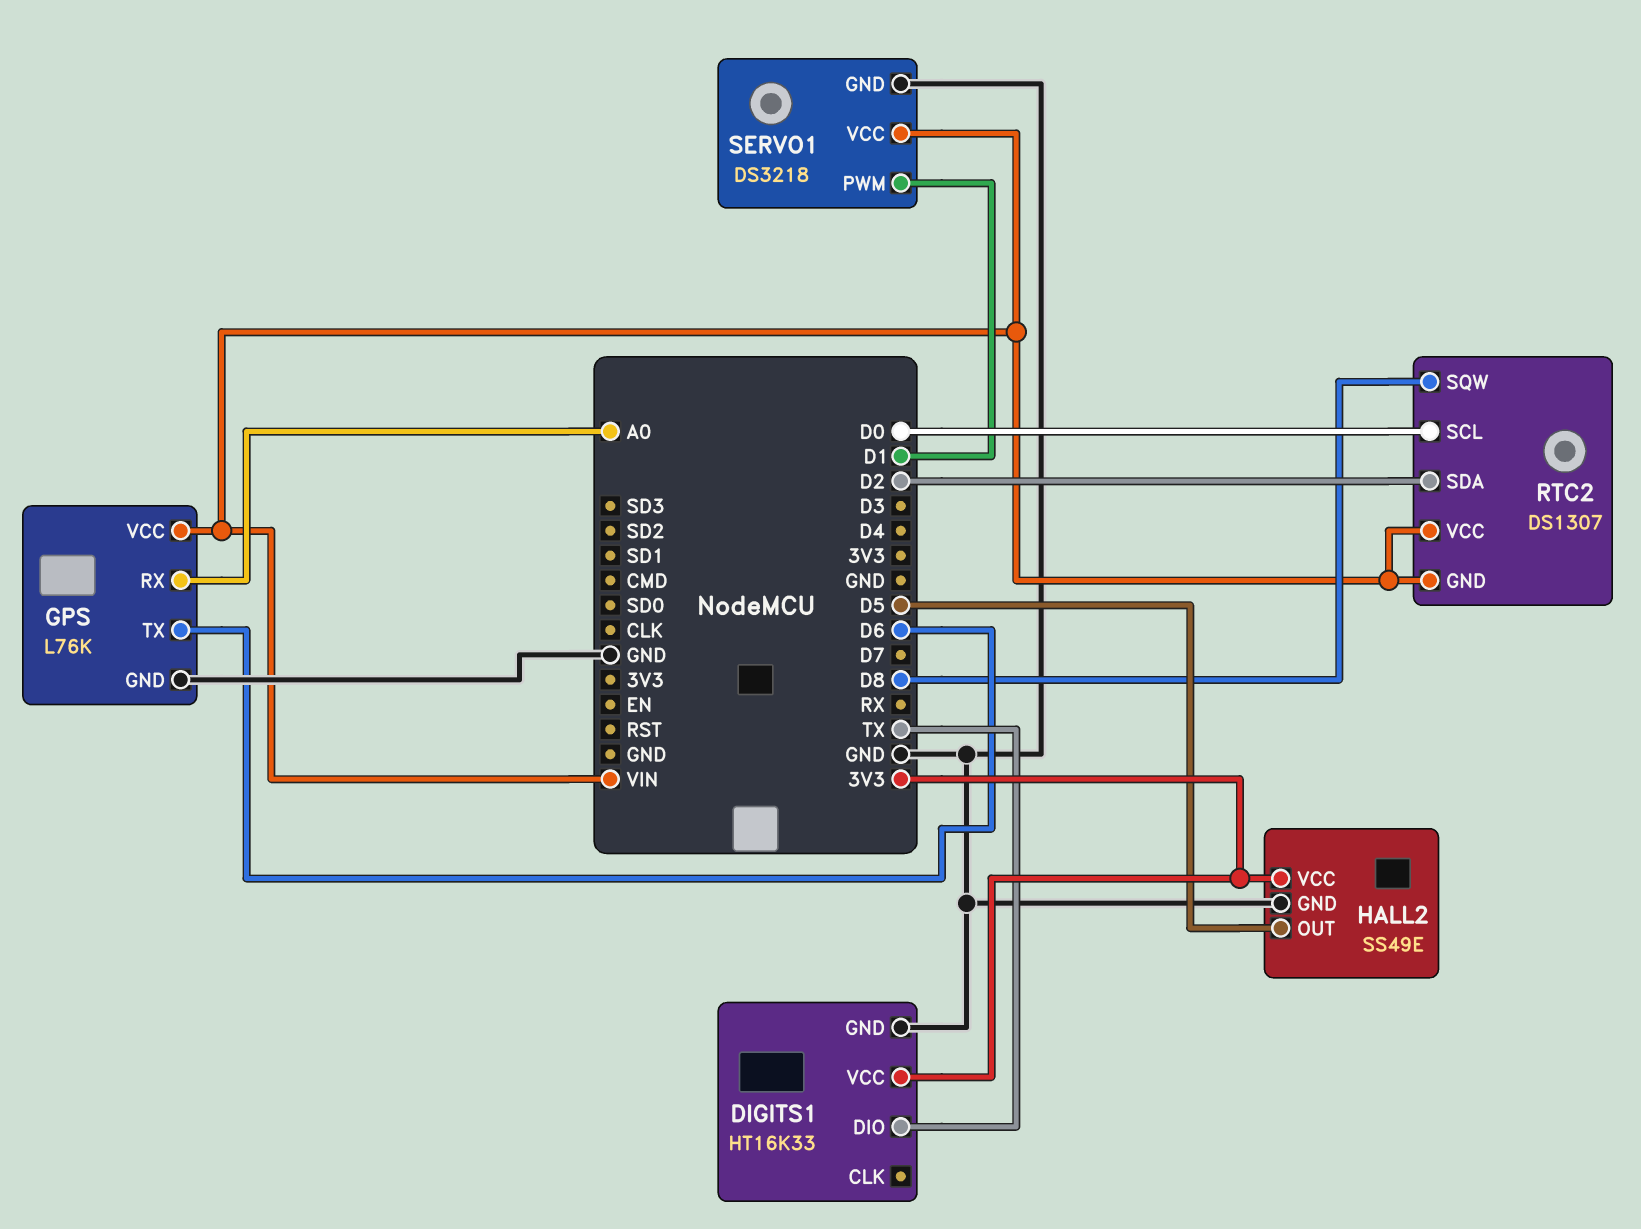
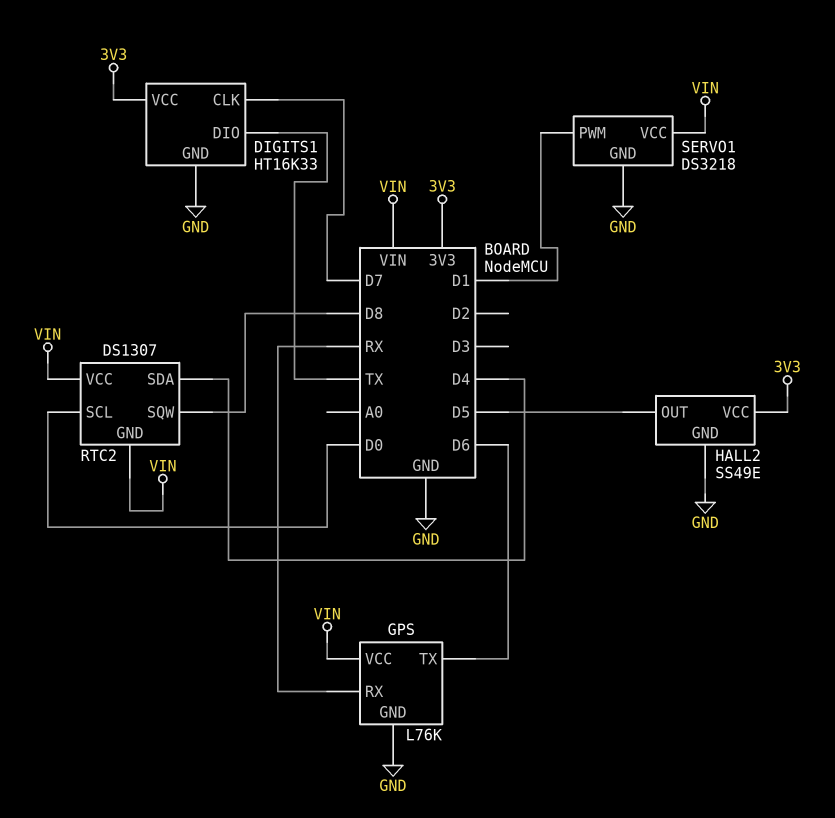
DIGITS1 pin CLK: none -> D7
GPS pin RX: A0 -> RX
RTC2 pin SDA: D2 -> D4

